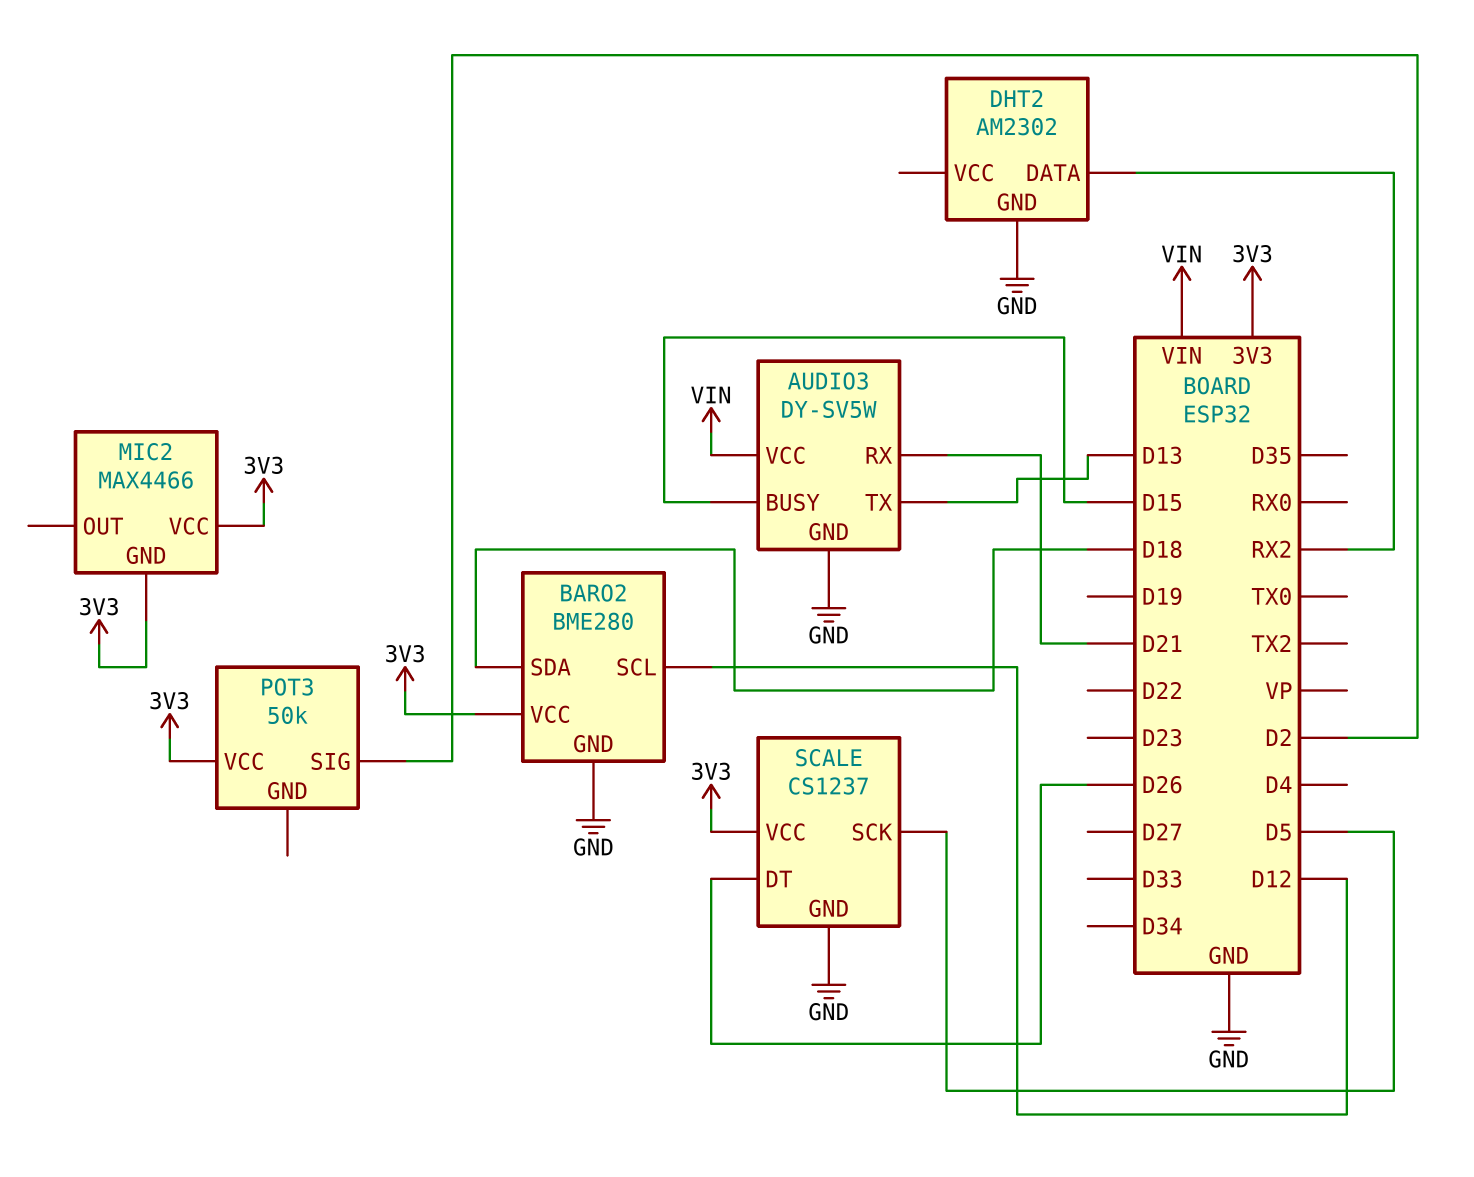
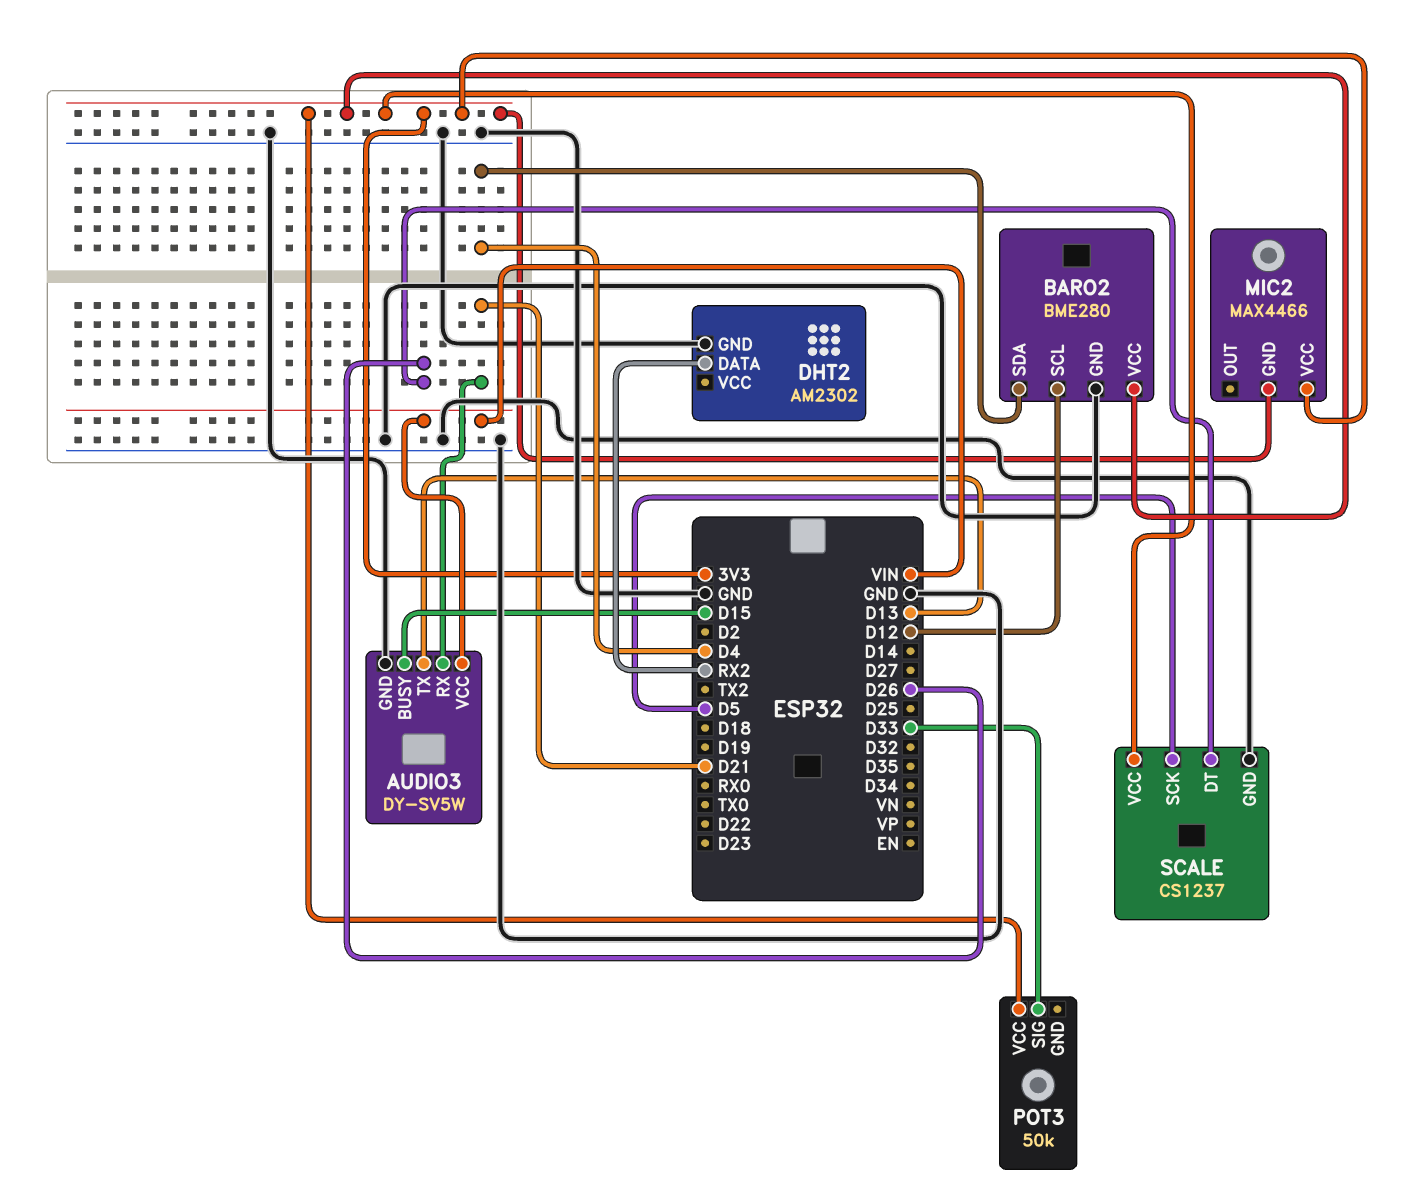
BARO2 pin SDA: D18 -> D4
POT3 pin SIG: D2 -> D33

